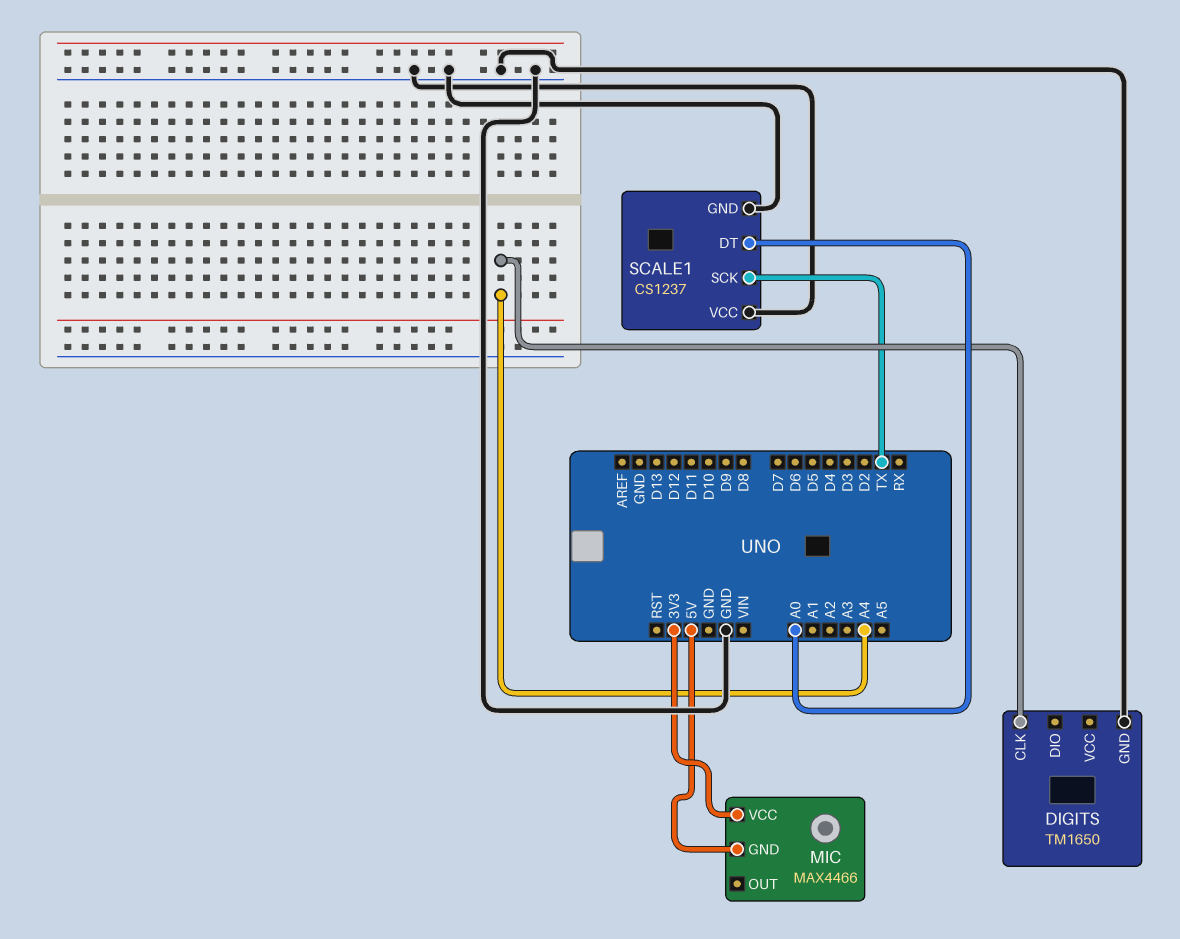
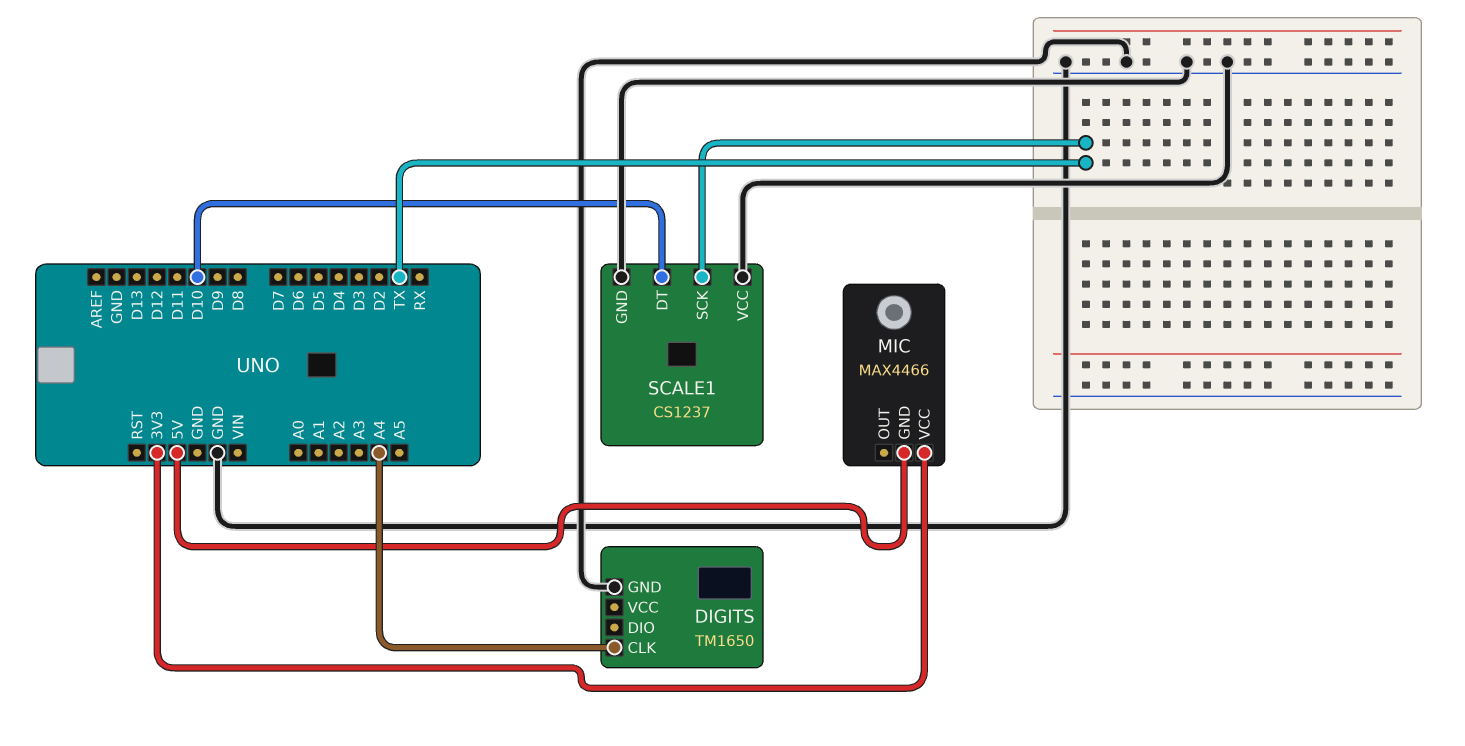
SCALE1 pin DT: A0 -> D10

